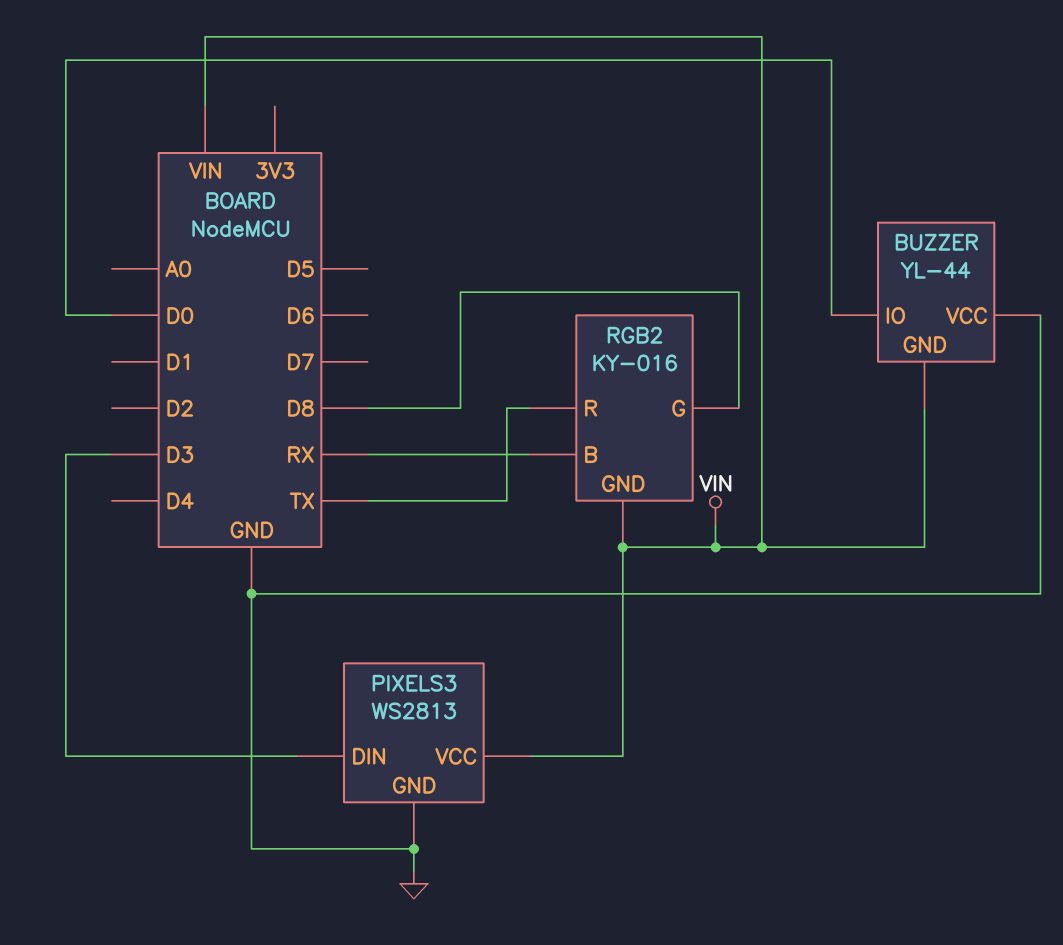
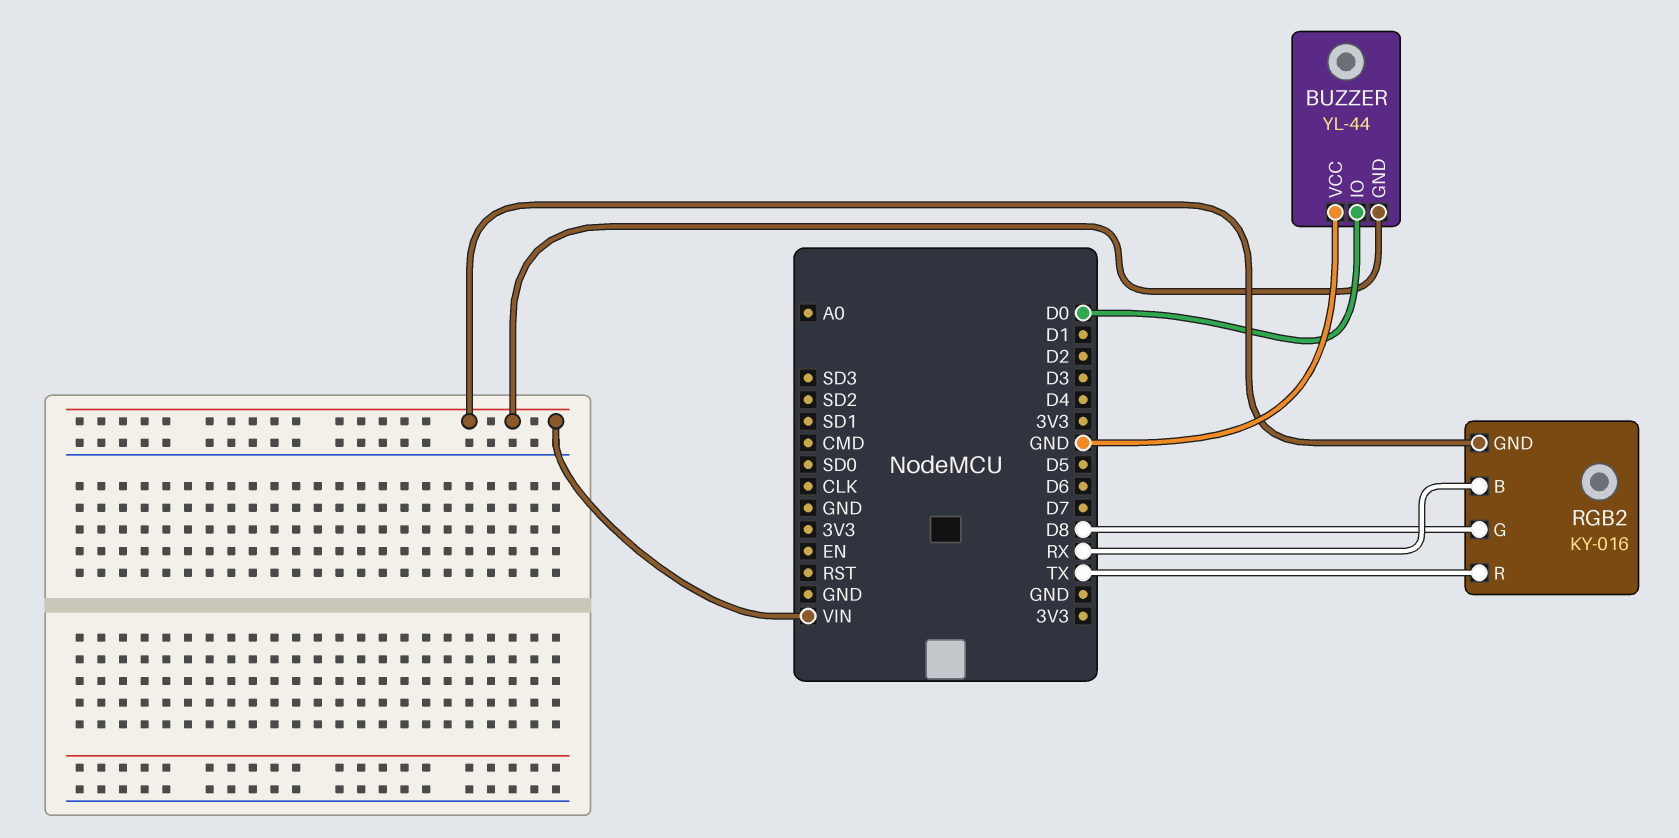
PIXELS3: WS2813 -> none
PIXELS3 pin DIN: D3 -> none
PIXELS3 pin GND: GND -> none
PIXELS3 pin VCC: VIN -> none

